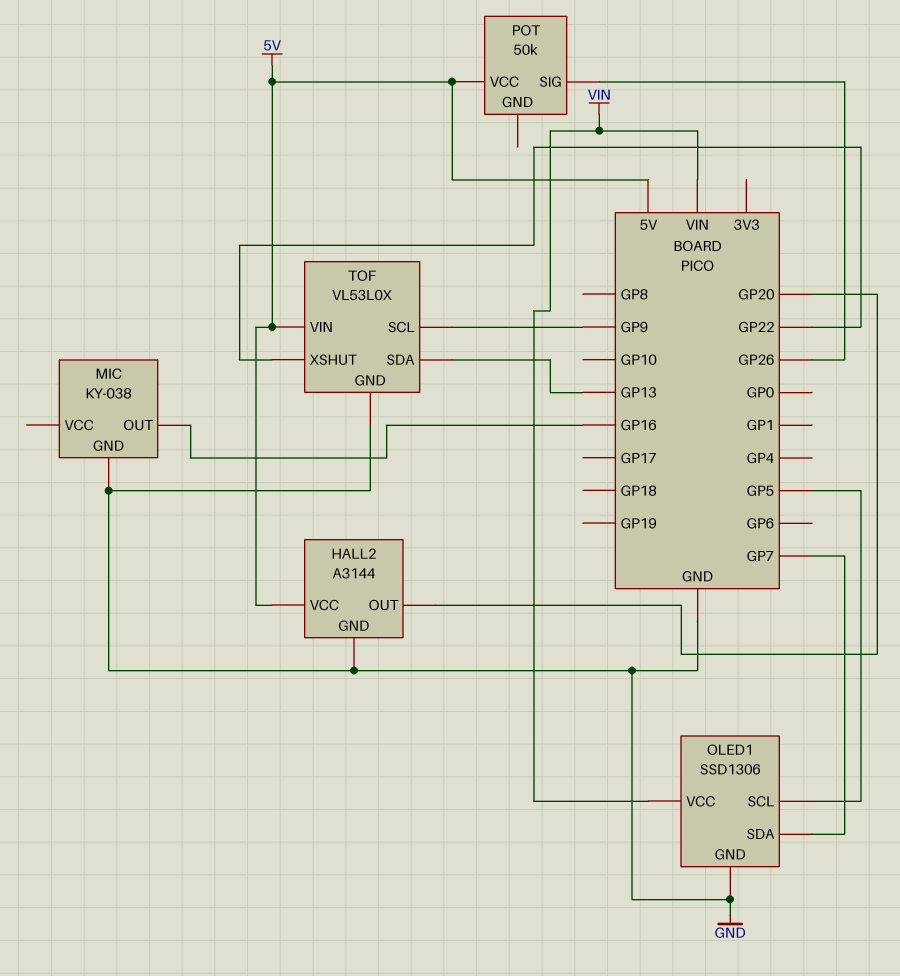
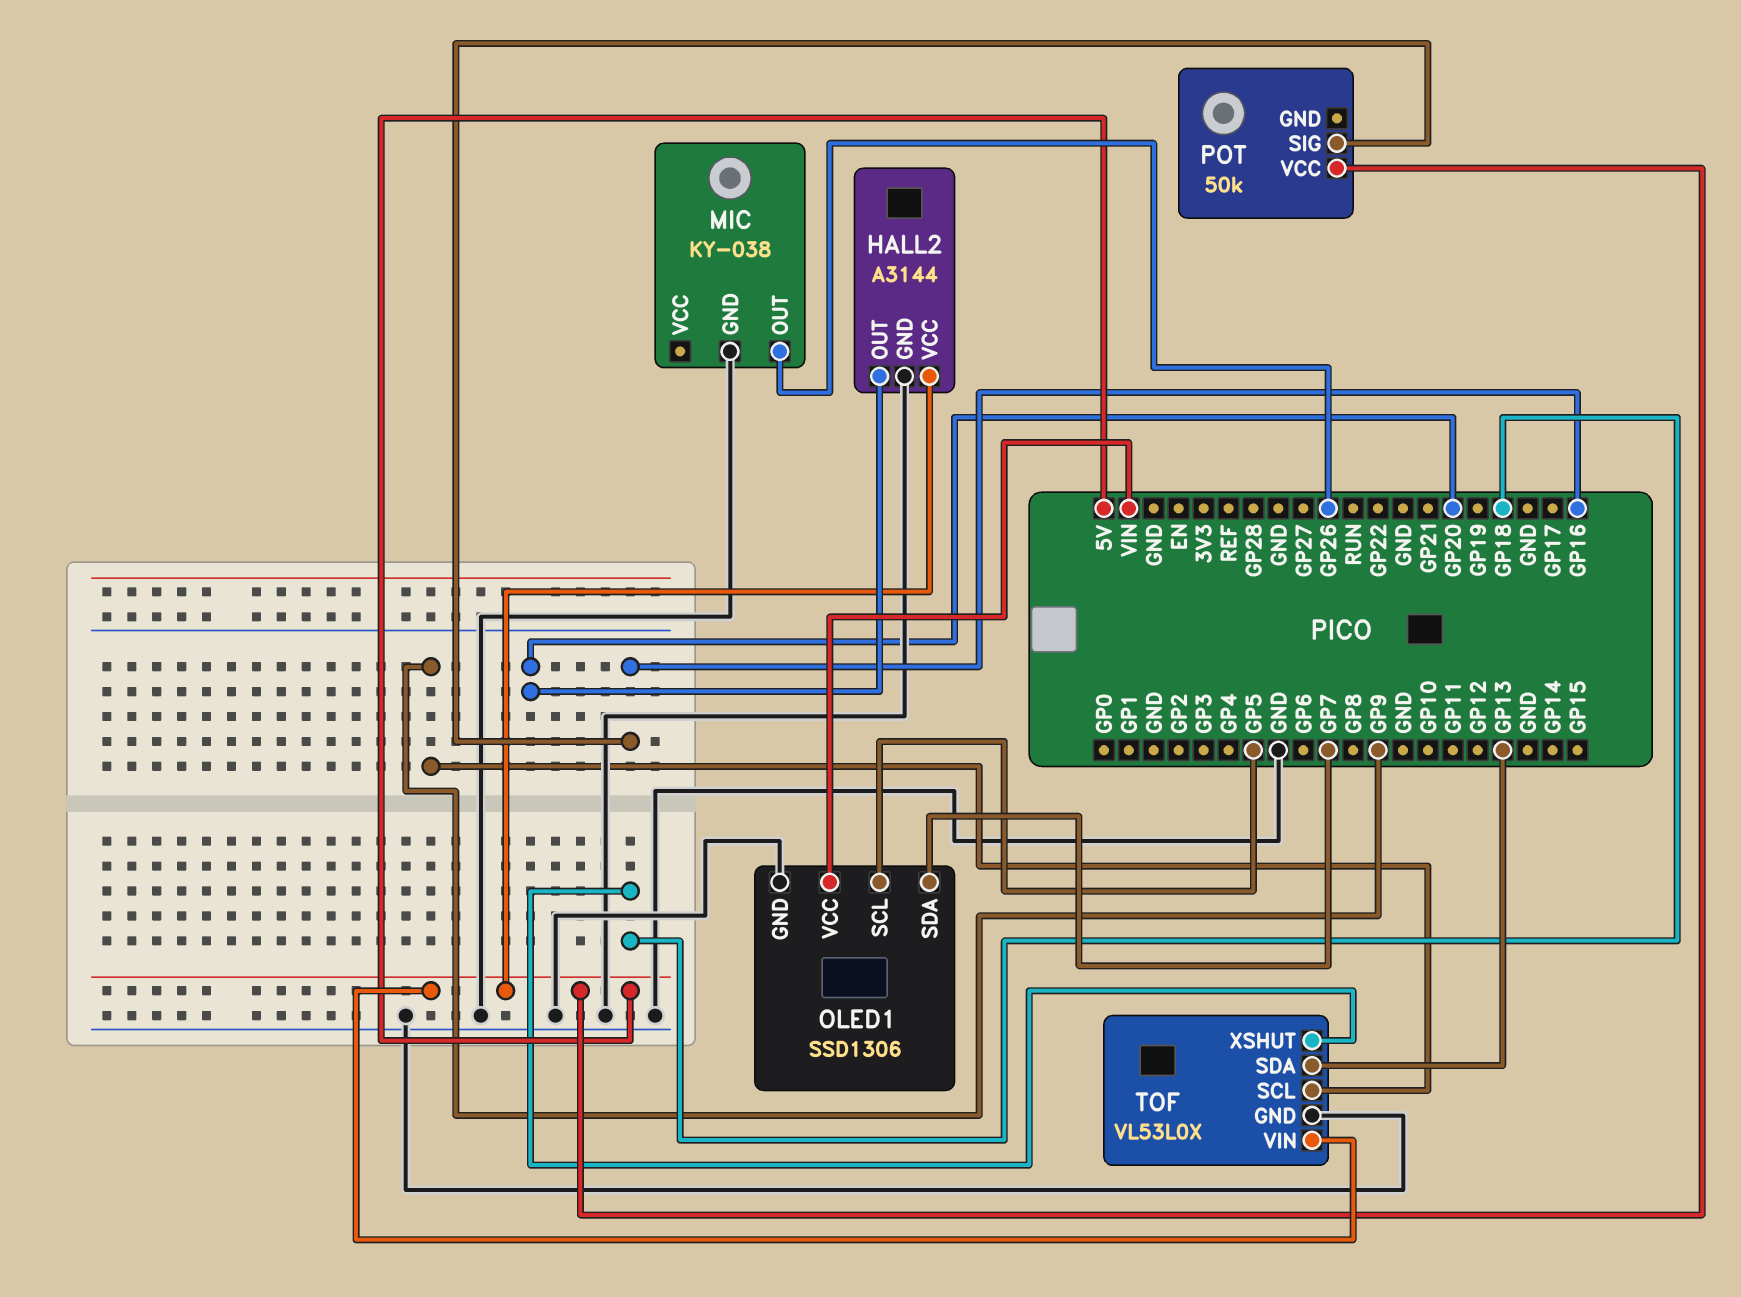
MIC pin OUT: GP16 -> GP26
POT pin SIG: GP26 -> GP16
TOF pin XSHUT: GP22 -> GP18

